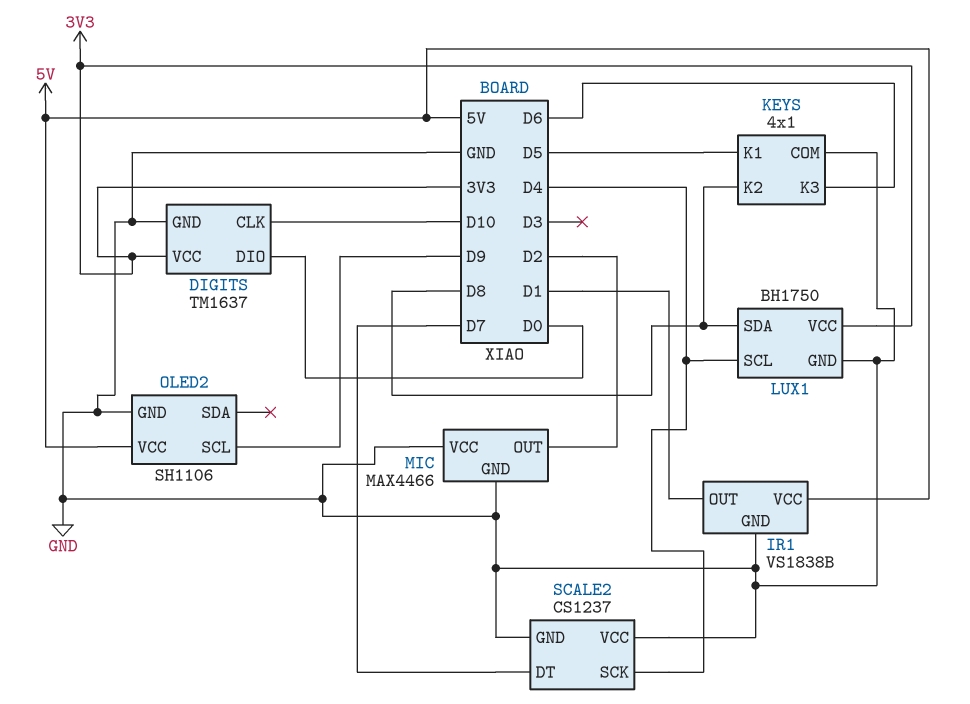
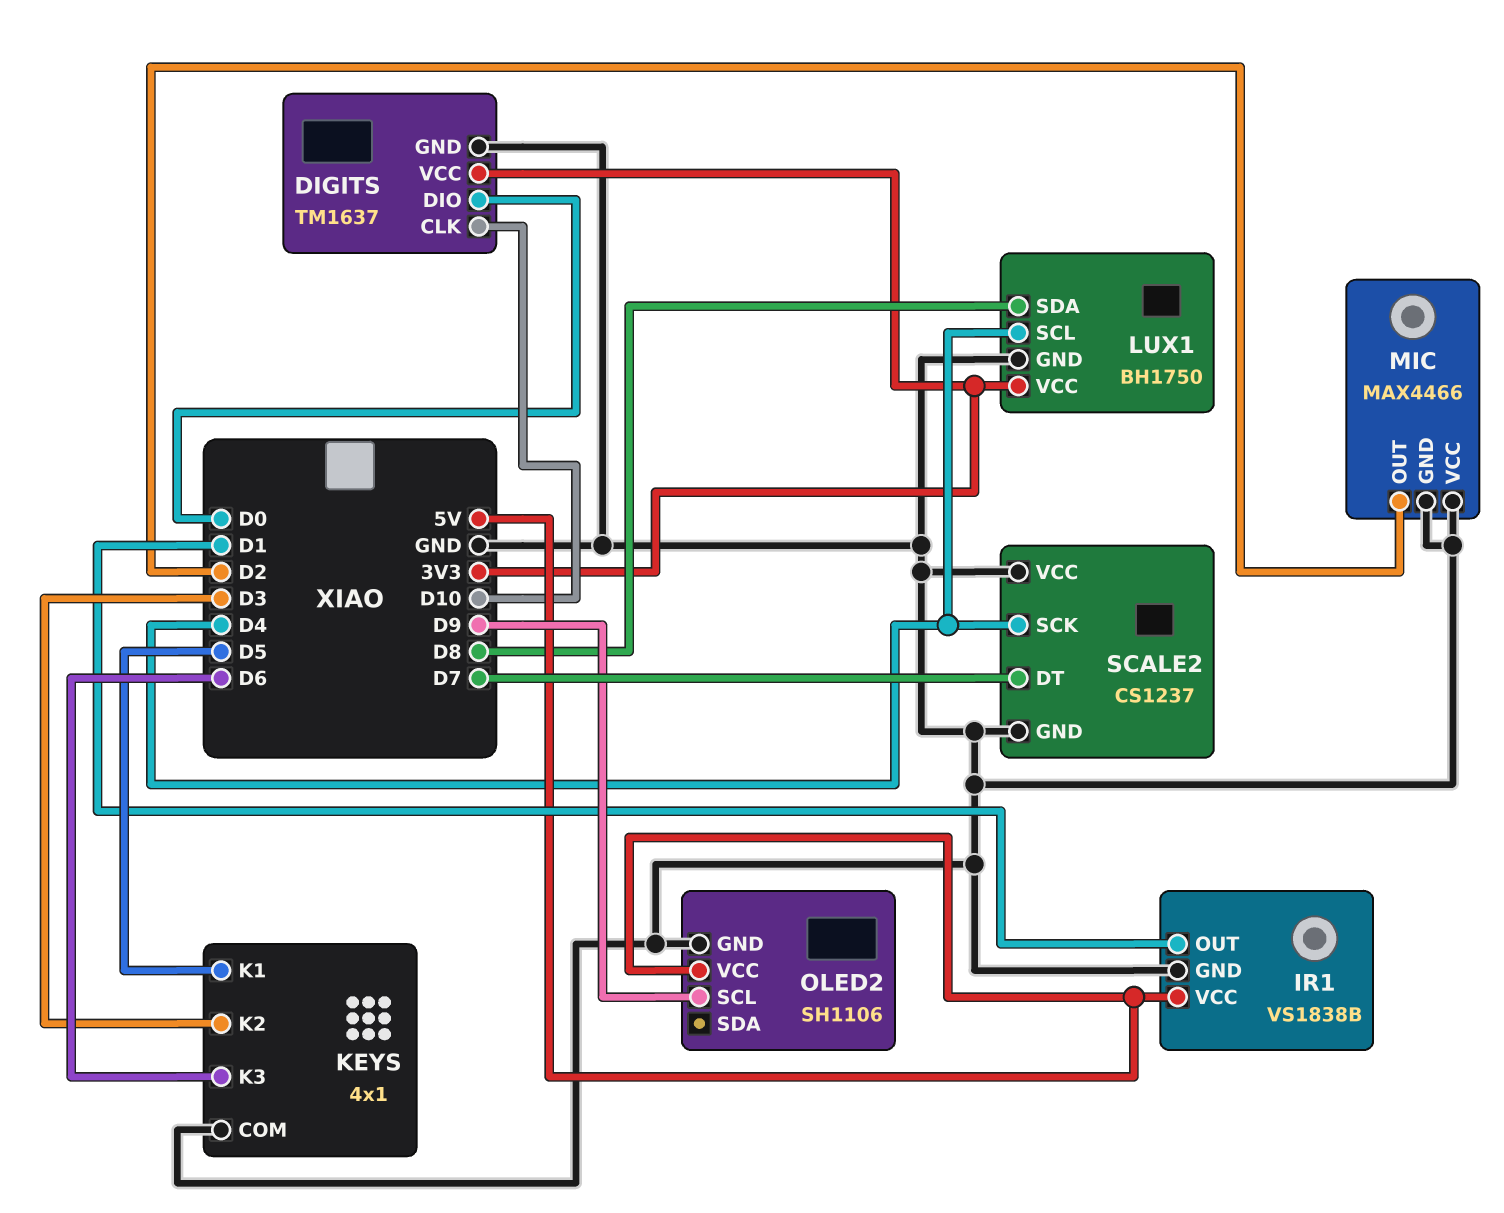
KEYS pin K2: D8 -> D3

